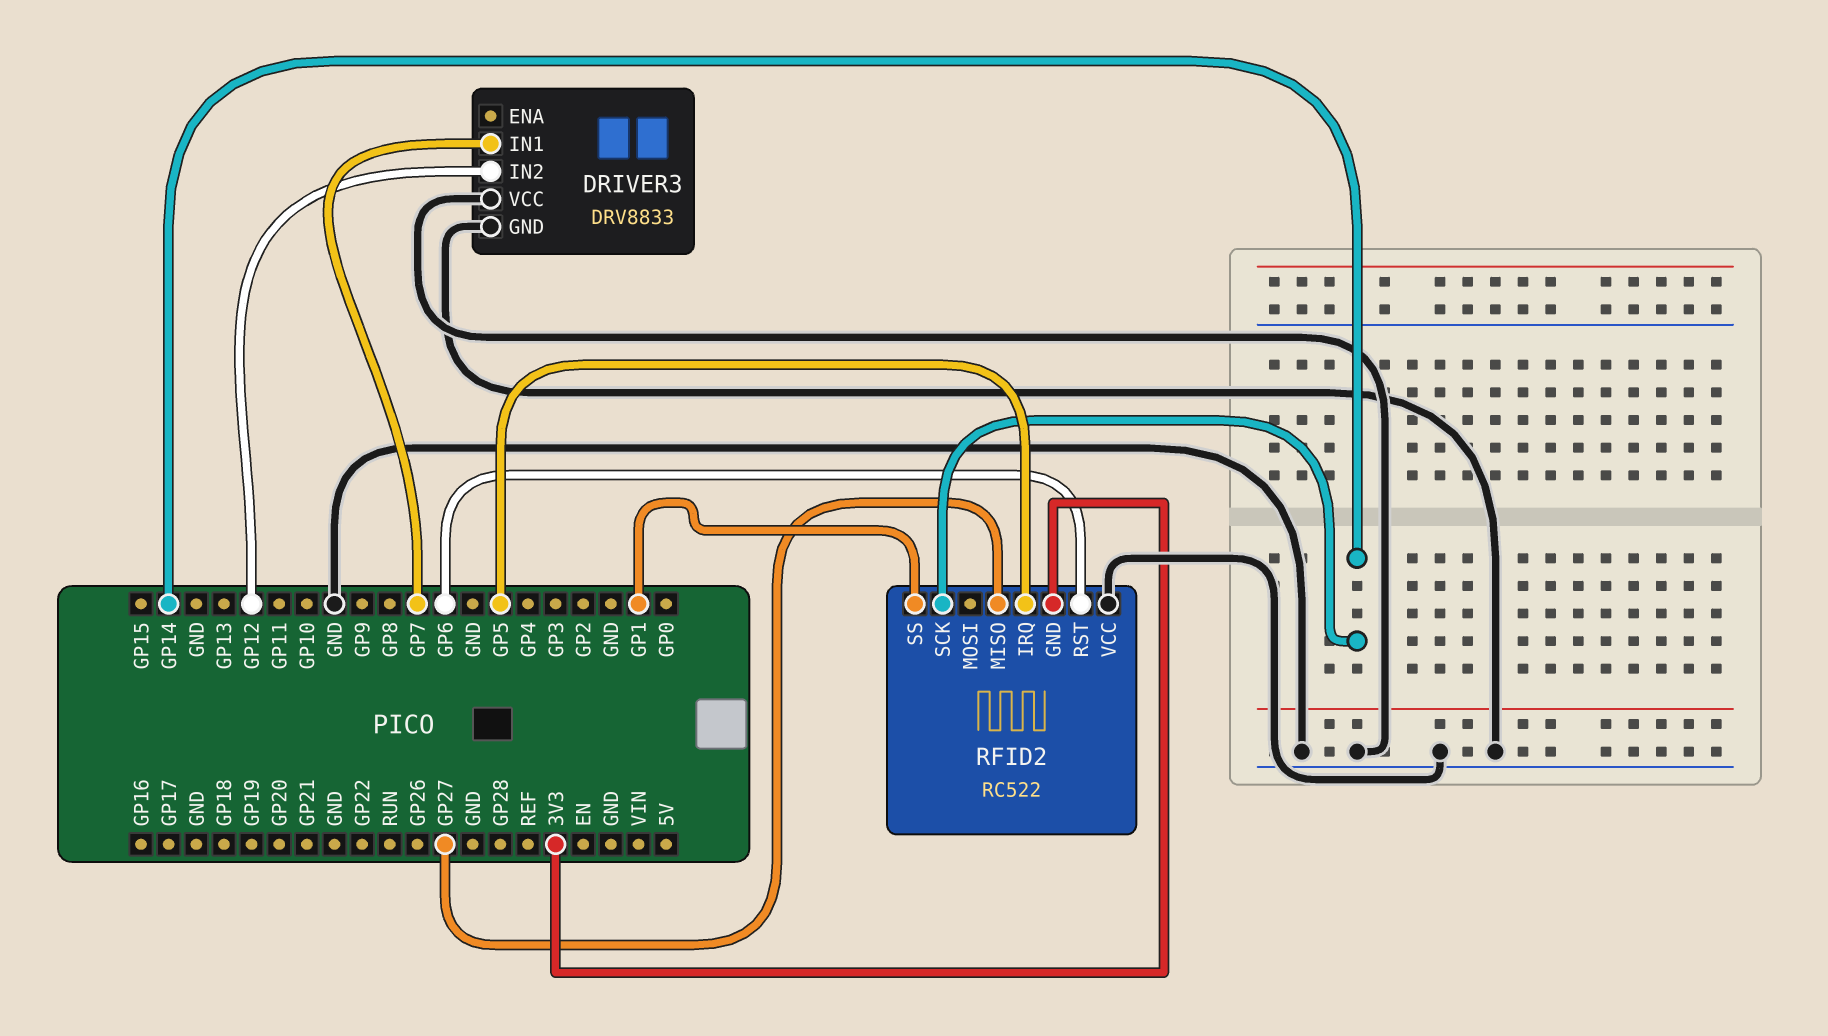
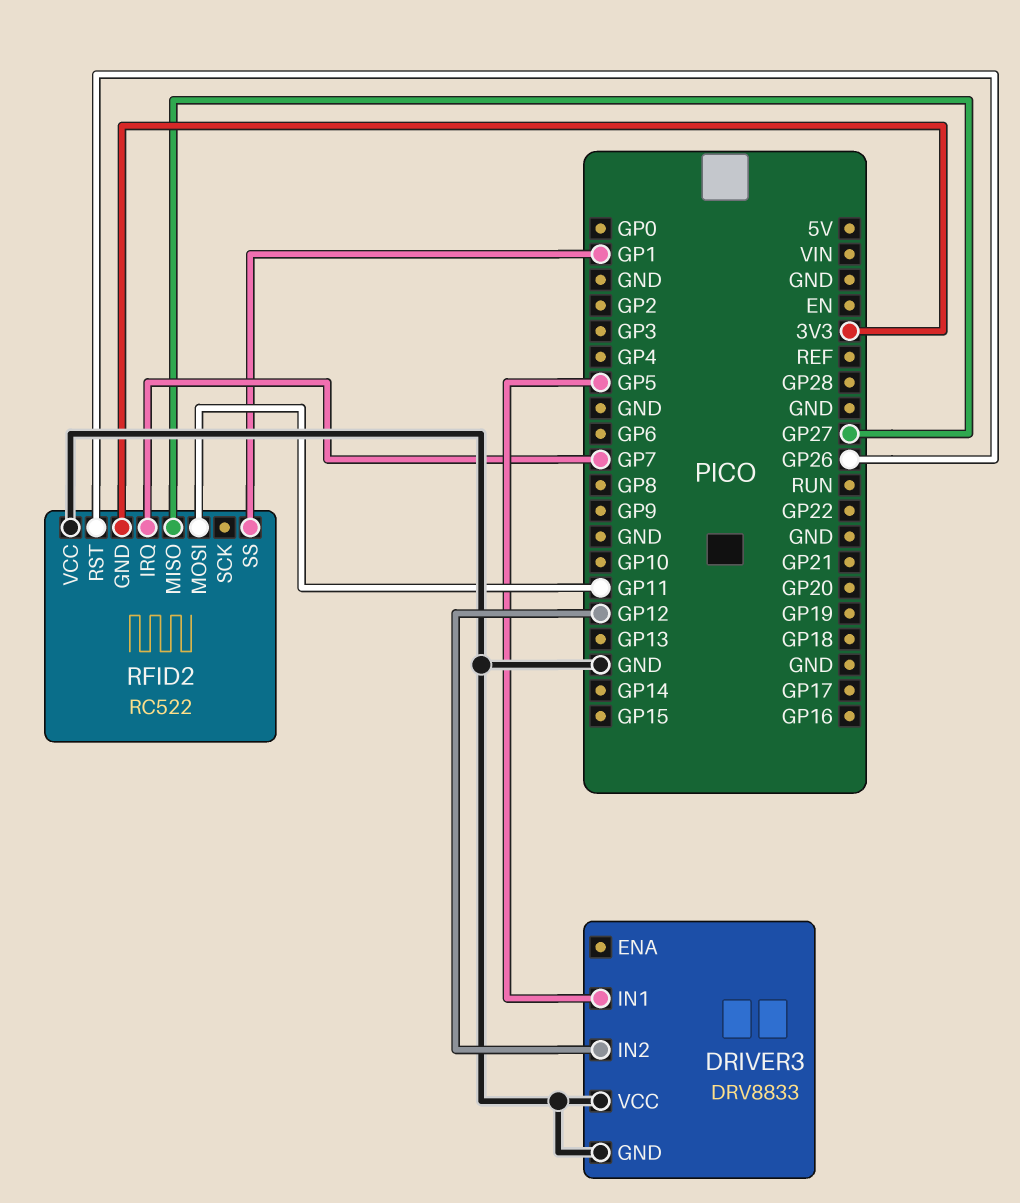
DRIVER3 pin IN1: GP7 -> GP5
RFID2 pin IRQ: GP5 -> GP7
RFID2 pin MOSI: none -> GP11
RFID2 pin RST: GP6 -> GP26
RFID2 pin SCK: GP14 -> none

